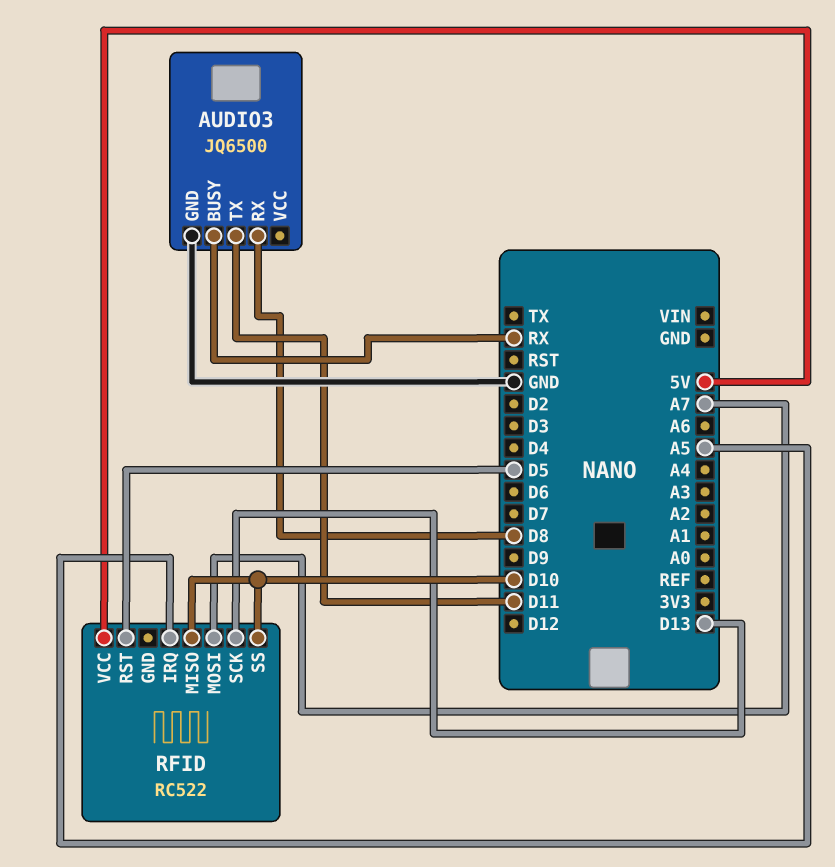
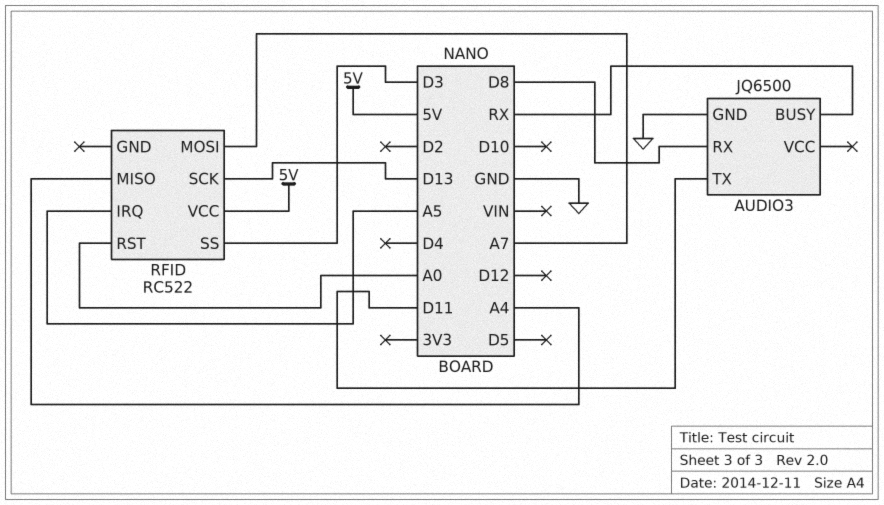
RFID pin MISO: D10 -> A4
RFID pin RST: D5 -> A0
RFID pin SS: D10 -> D3

